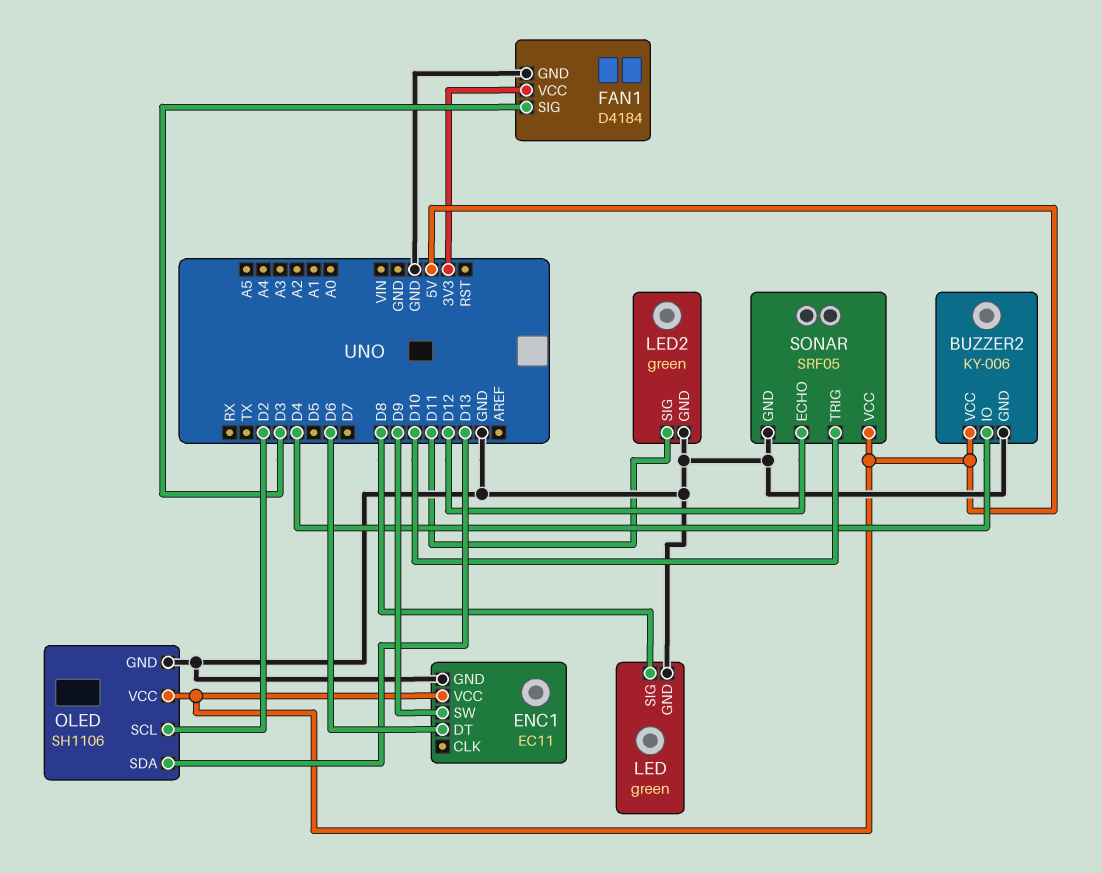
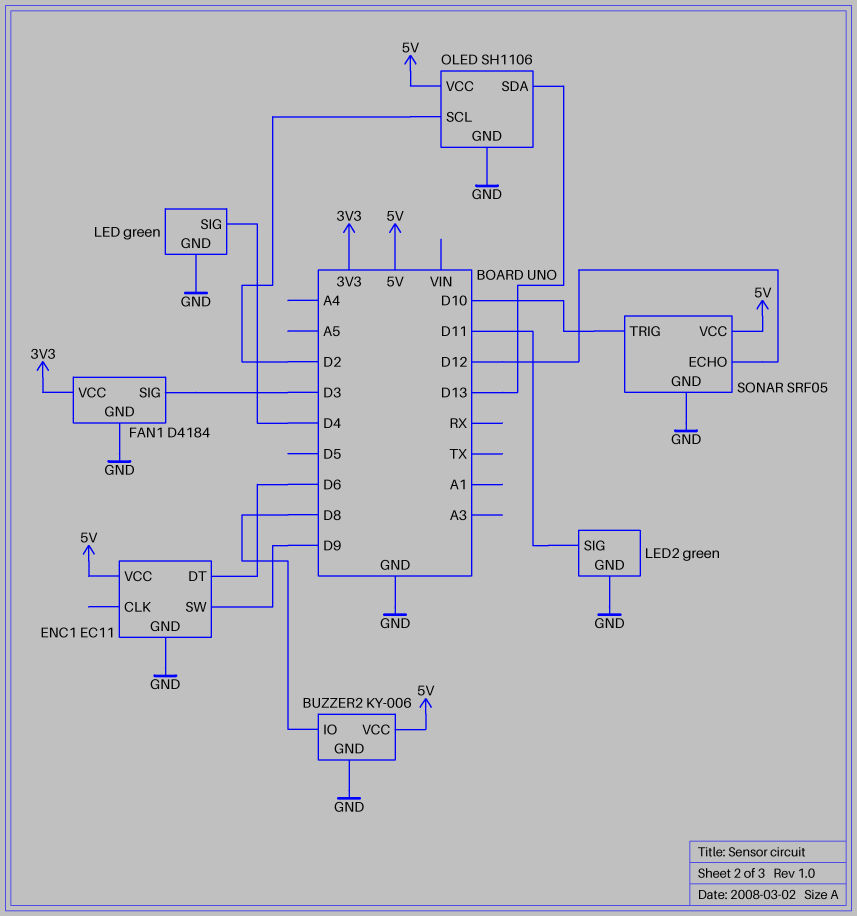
BUZZER2 pin IO: D4 -> D8
LED pin SIG: D8 -> D4

